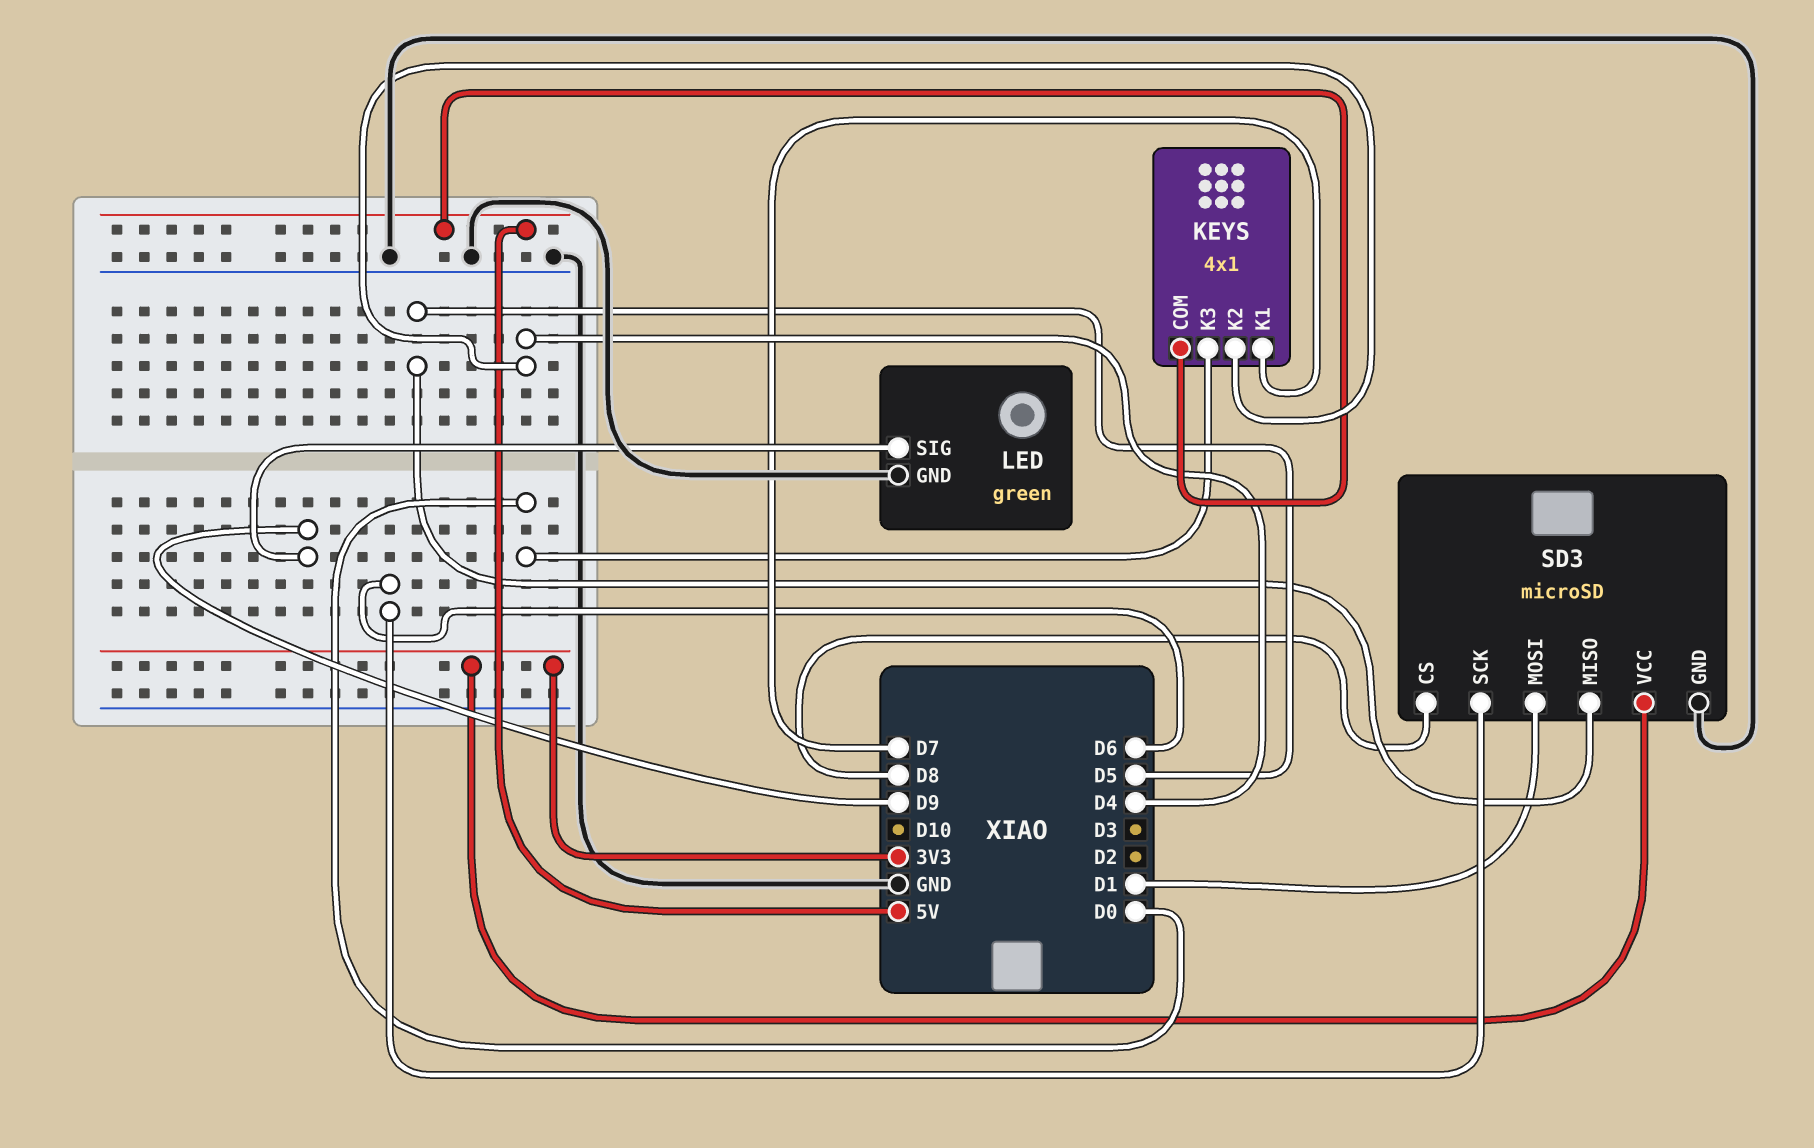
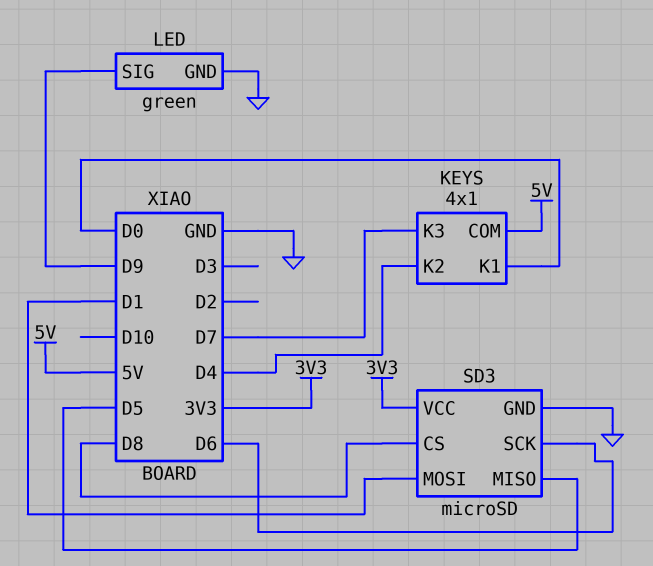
KEYS pin K1: D7 -> D0
KEYS pin K3: D0 -> D7

